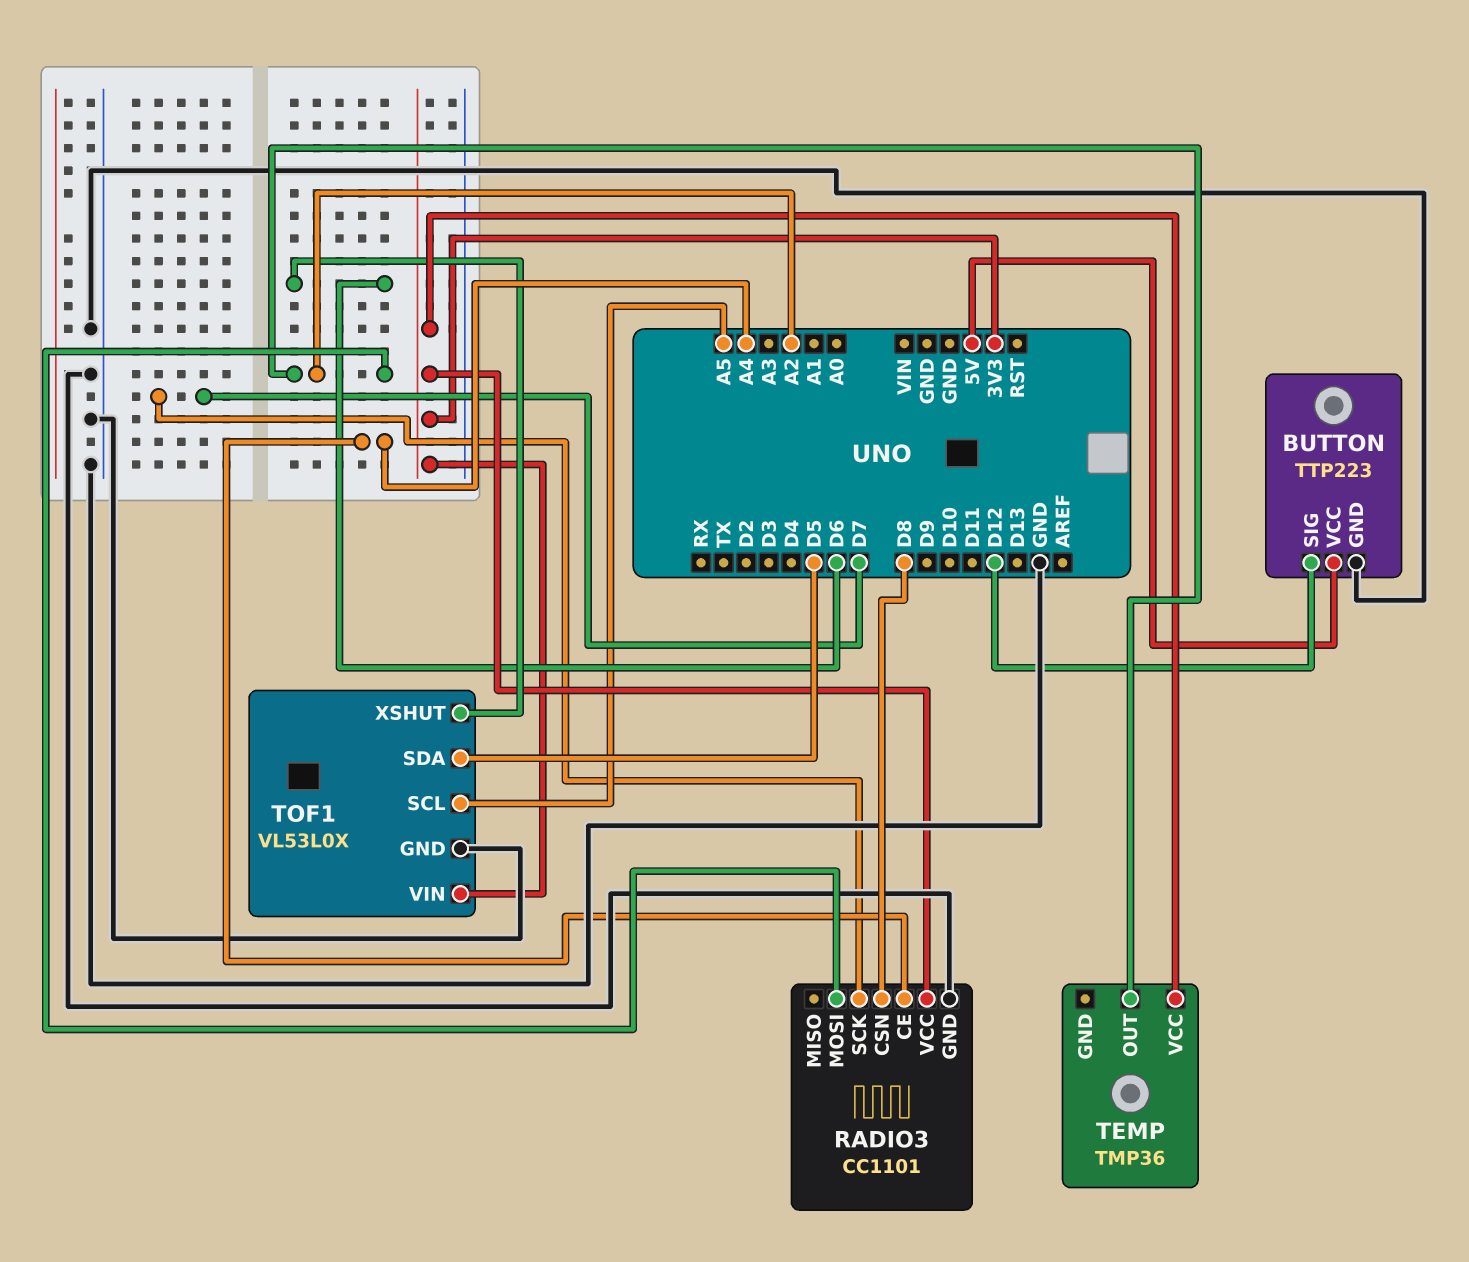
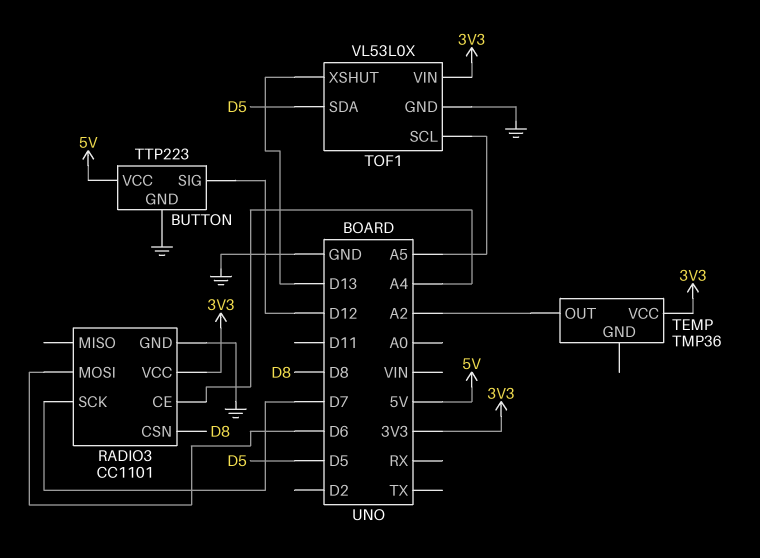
RADIO3 pin MOSI: A2 -> D6
TOF1 pin XSHUT: D6 -> D13

